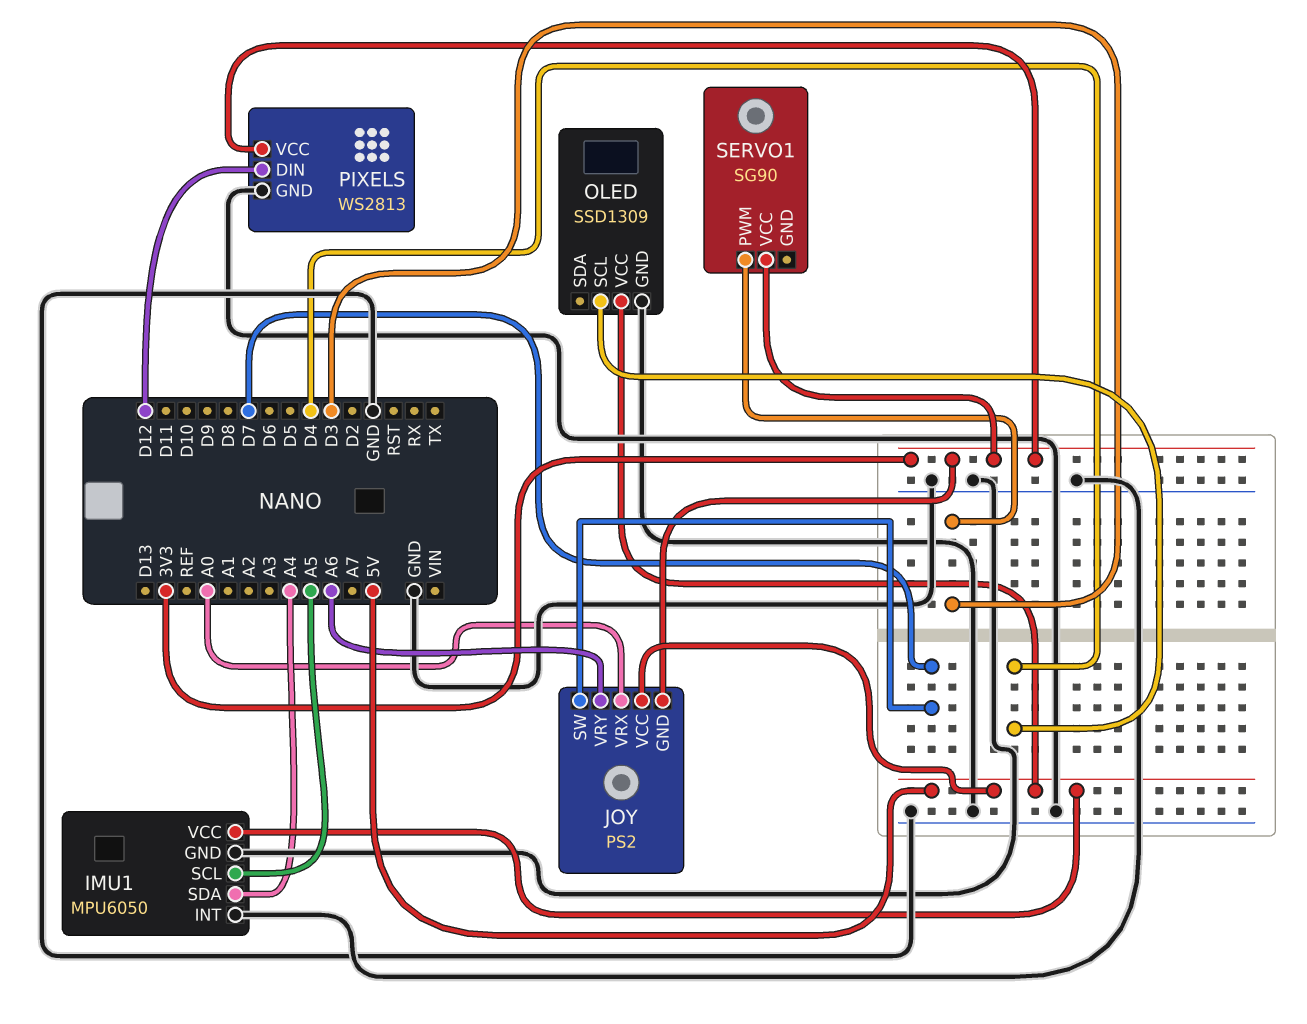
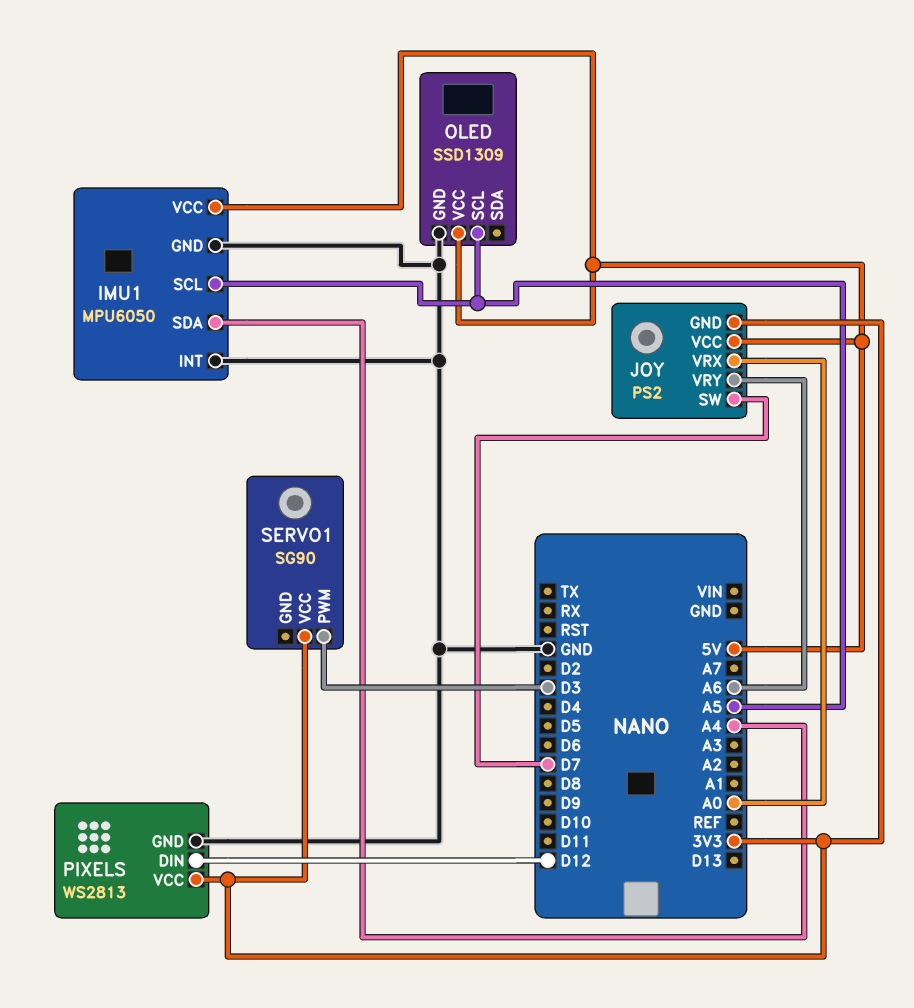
OLED pin SCL: D4 -> A5

